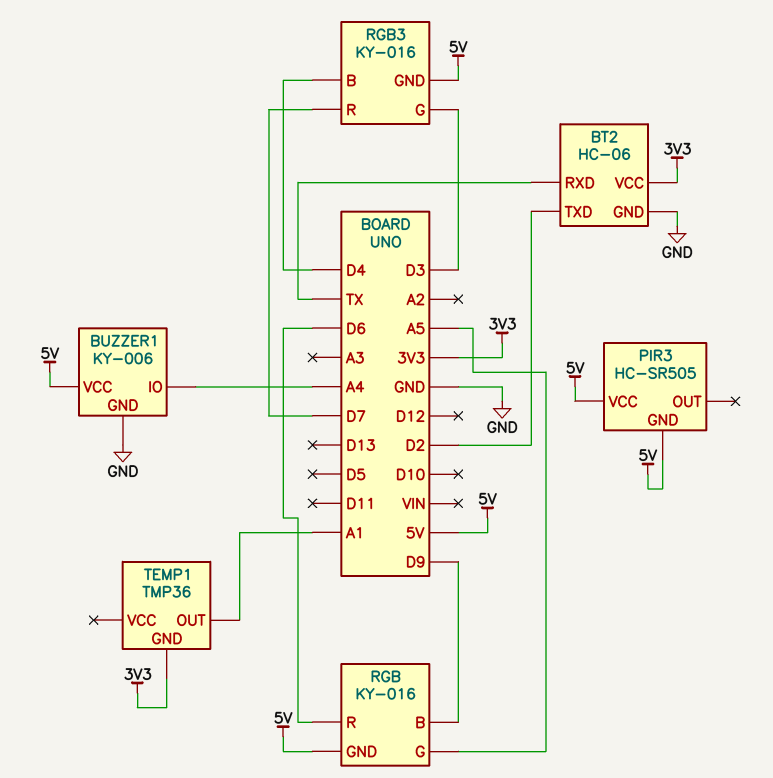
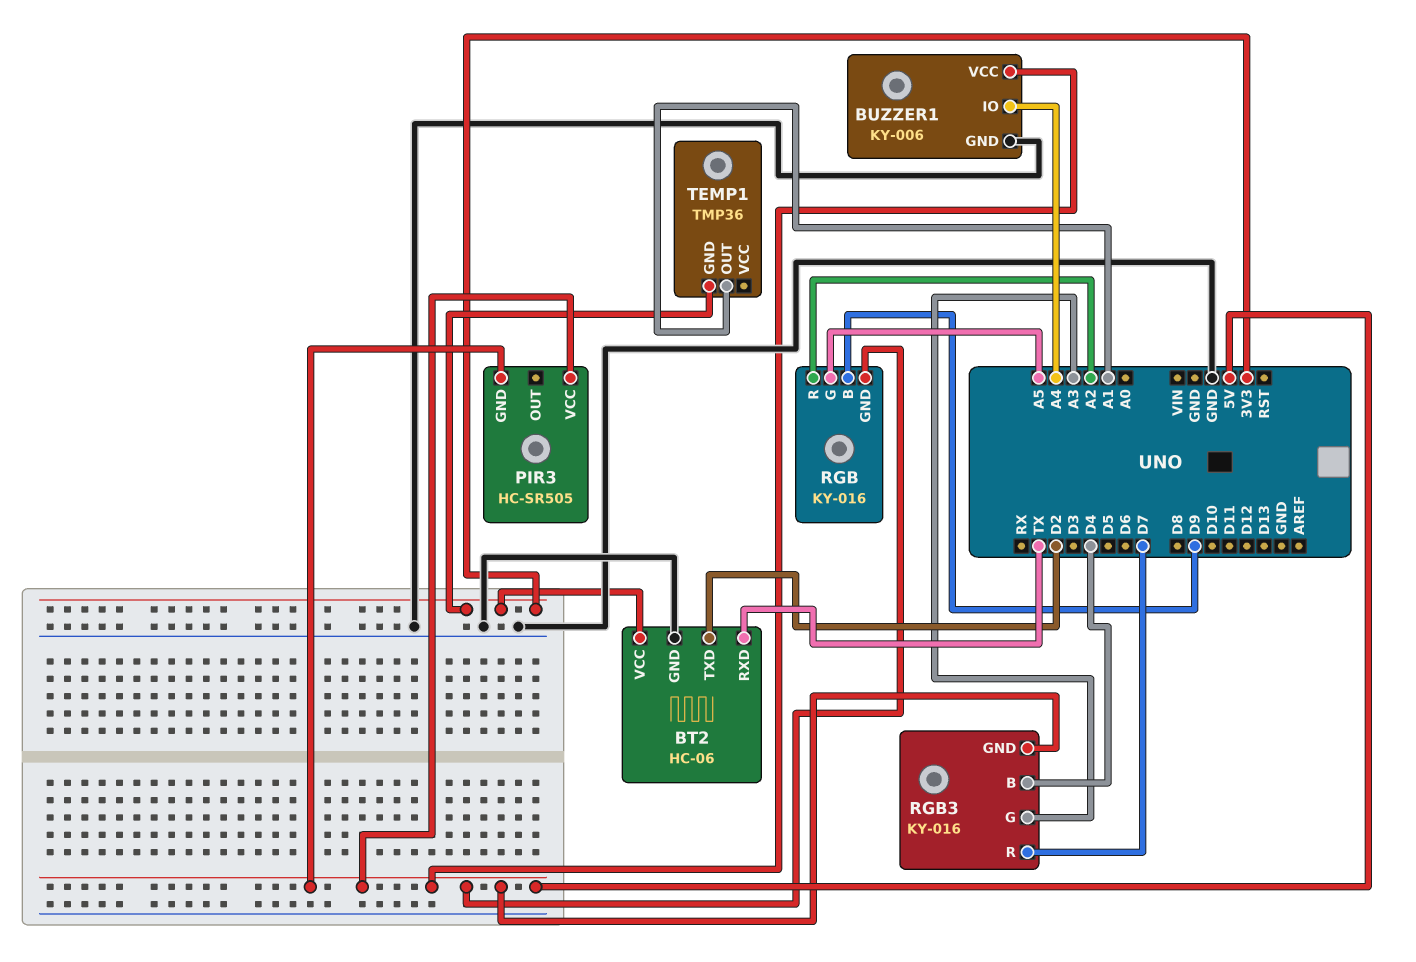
RGB pin R: D6 -> A2
RGB3 pin G: D3 -> A3

